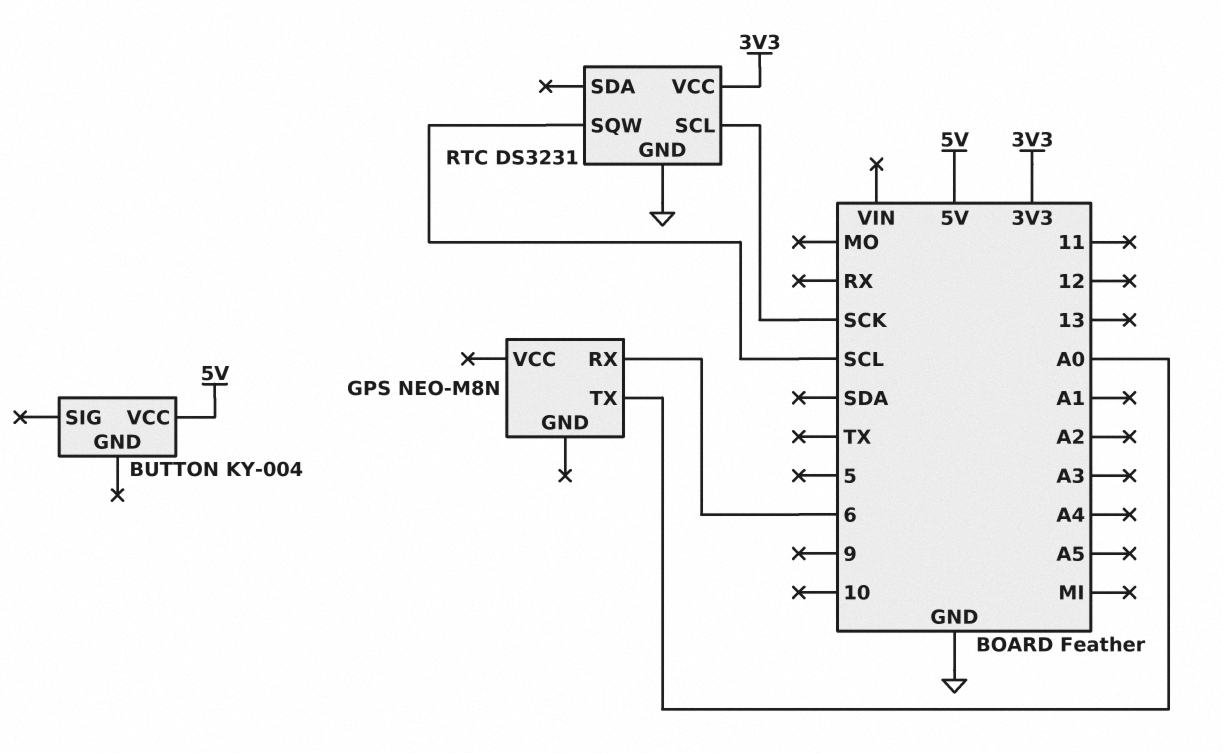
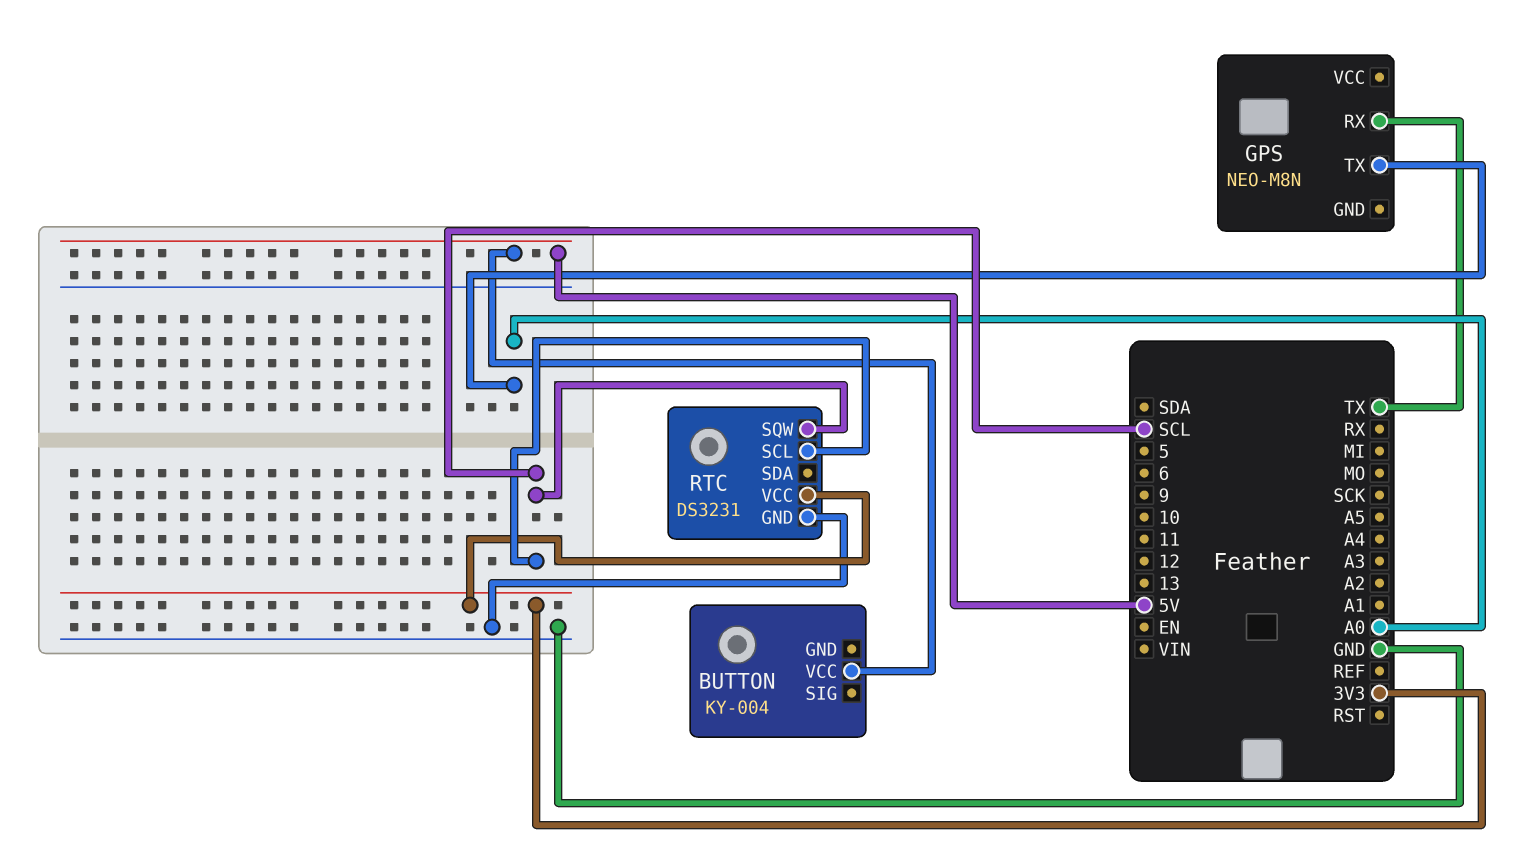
GPS pin RX: 6 -> TX
RTC pin SCL: SCK -> SCL

